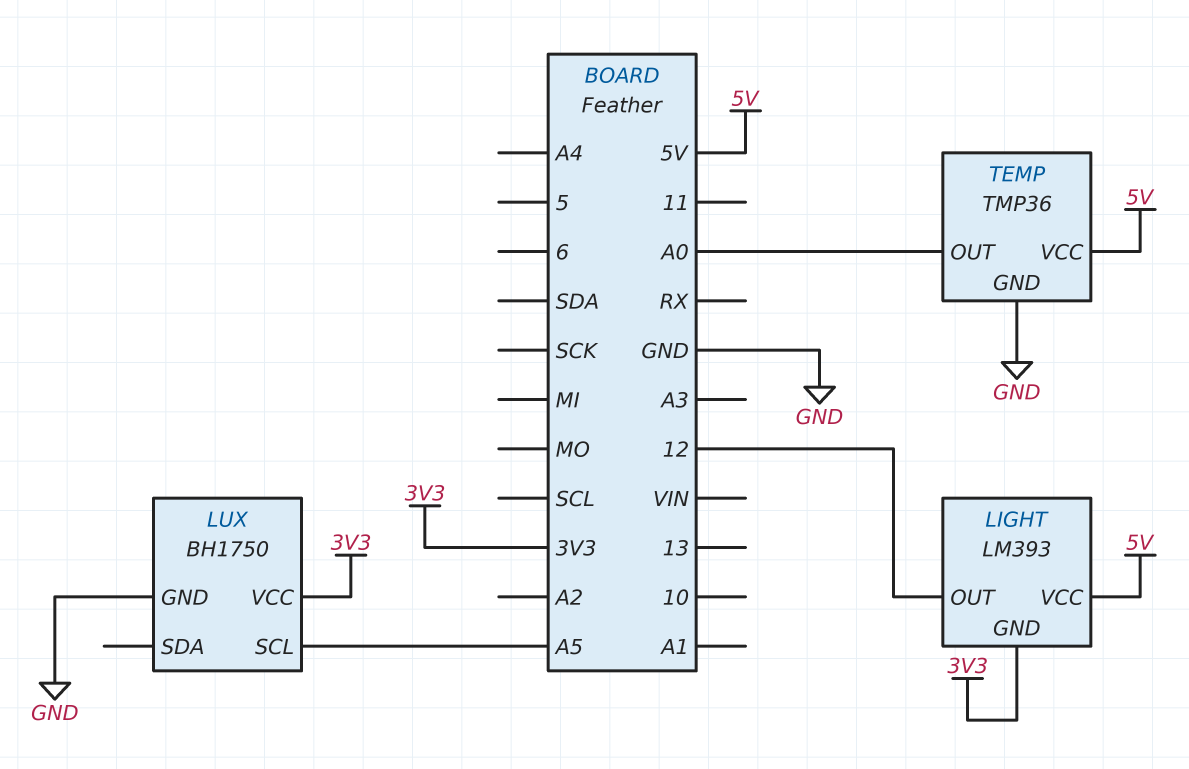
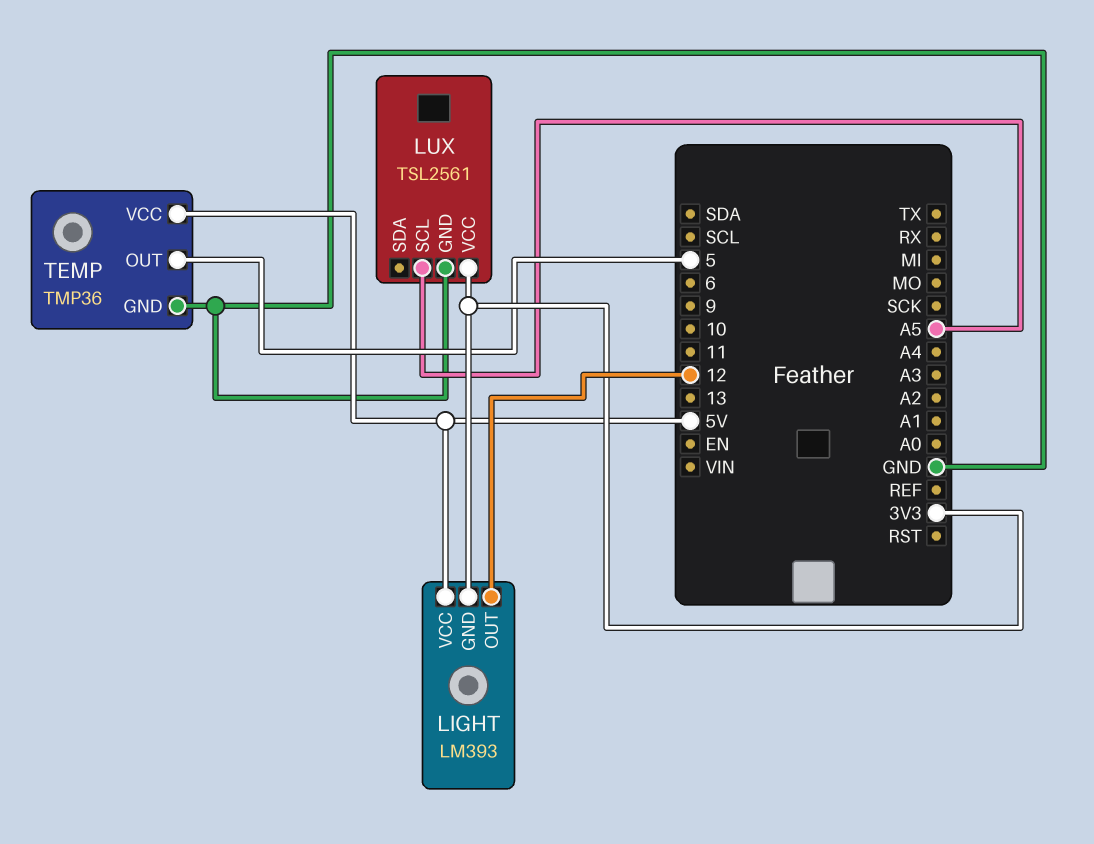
LUX: BH1750 -> TSL2561
TEMP pin OUT: A0 -> 5

